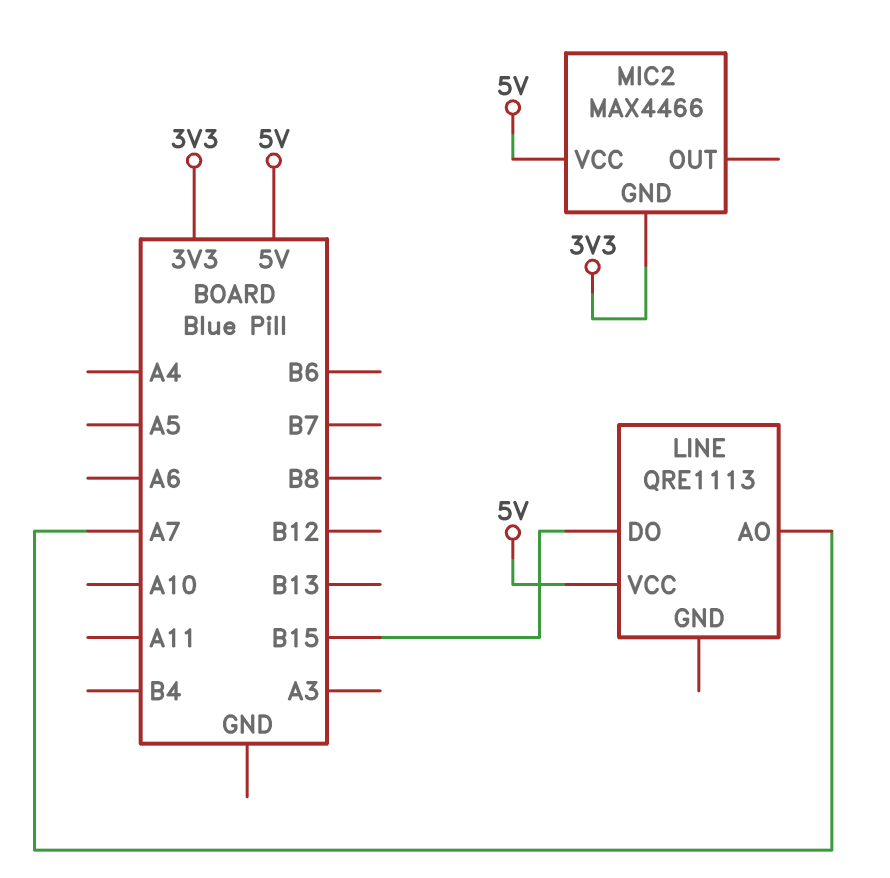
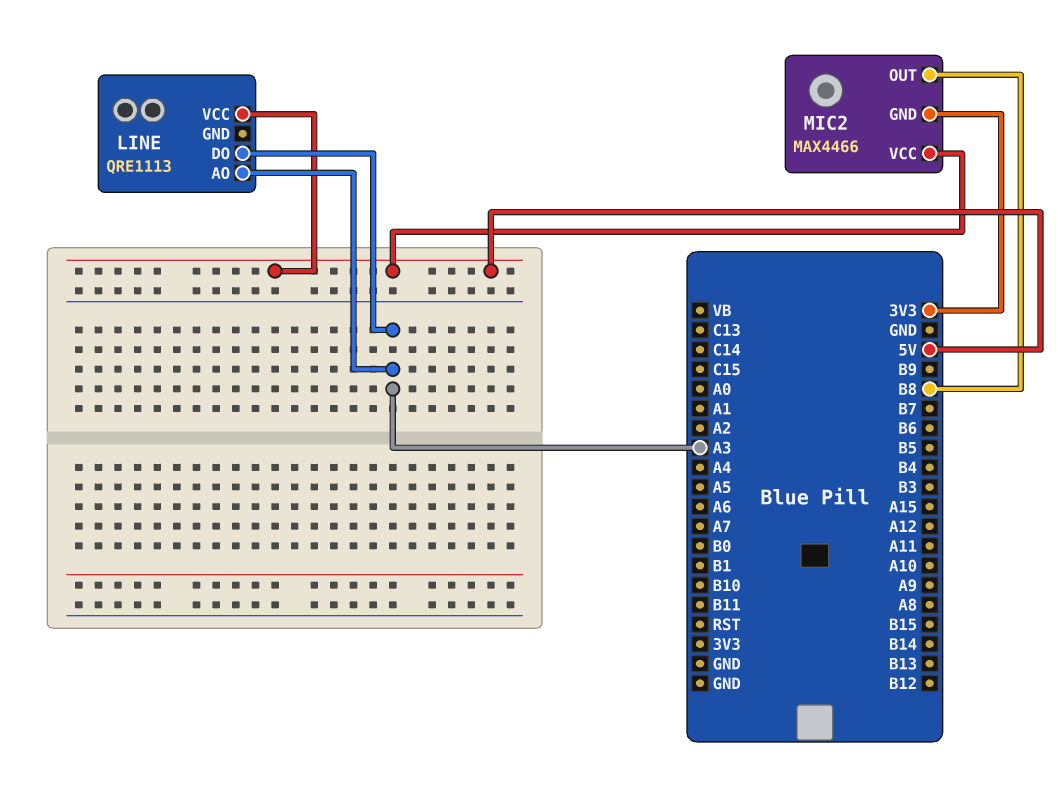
LINE pin AO: A7 -> A3
LINE pin DO: B15 -> A3
MIC2 pin OUT: none -> B8

